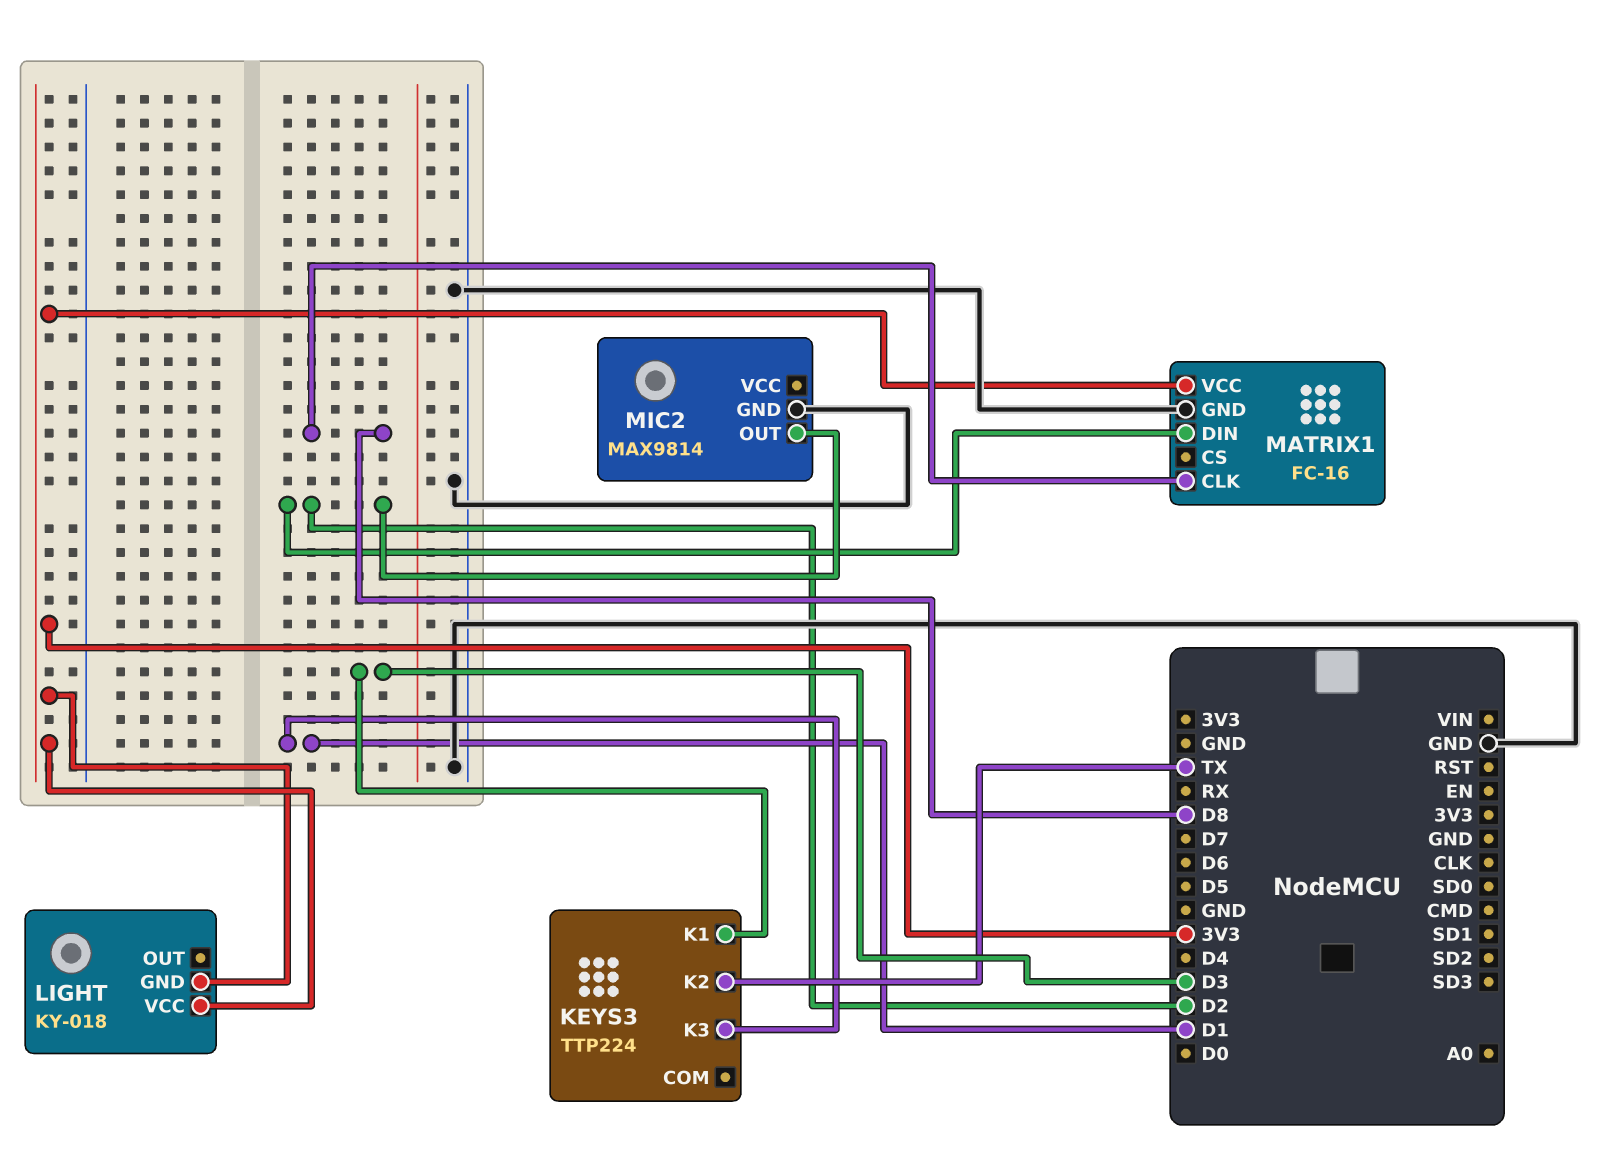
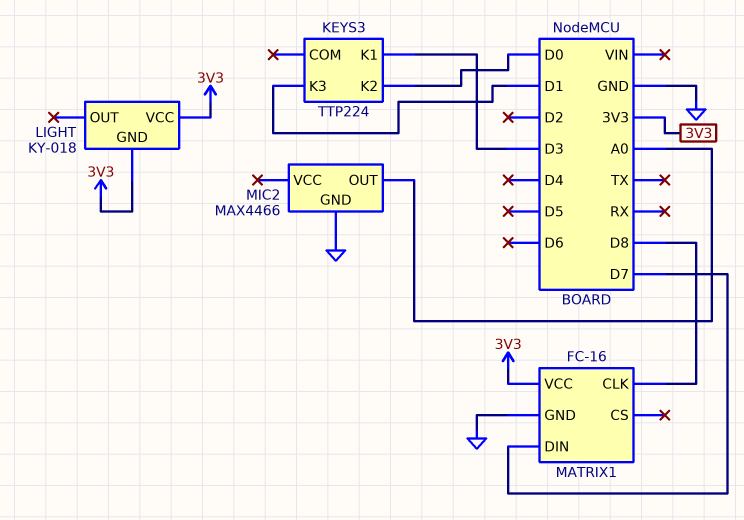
KEYS3 pin K2: TX -> D0
MATRIX1 pin DIN: D2 -> D7
MIC2: MAX9814 -> MAX4466
MIC2 pin OUT: D2 -> A0

